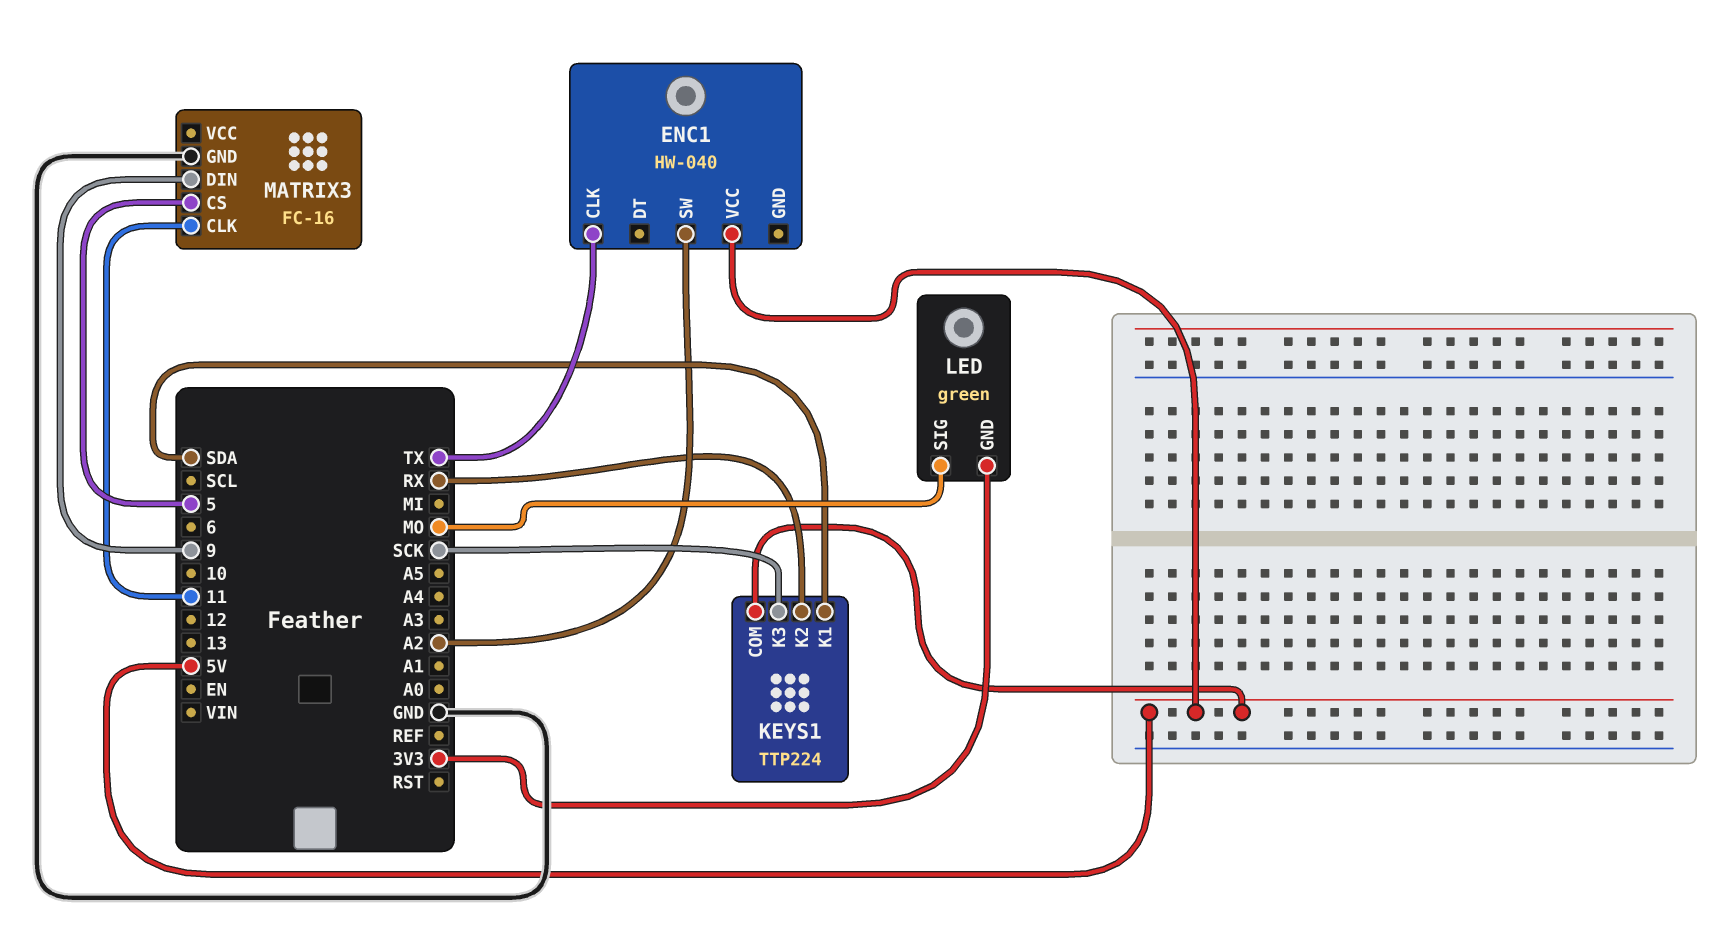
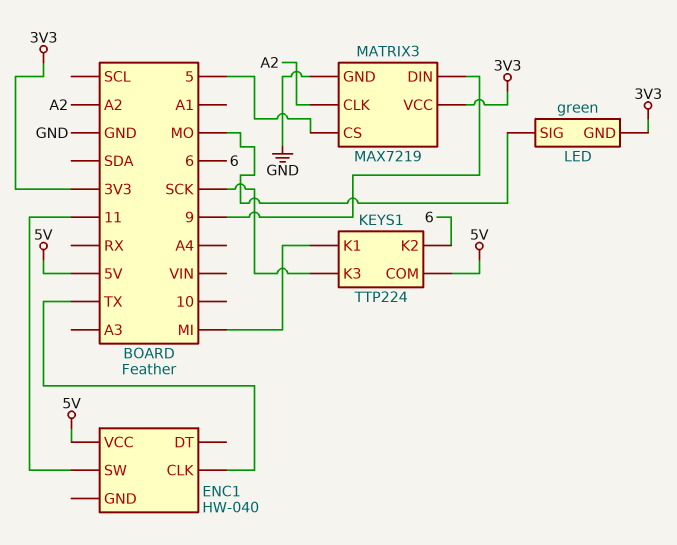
ENC1 pin SW: A2 -> 11
KEYS1 pin K1: SDA -> MI
KEYS1 pin K2: RX -> 6
MATRIX3: FC-16 -> MAX7219
MATRIX3 pin CLK: 11 -> A2
MATRIX3 pin VCC: none -> 3V3

